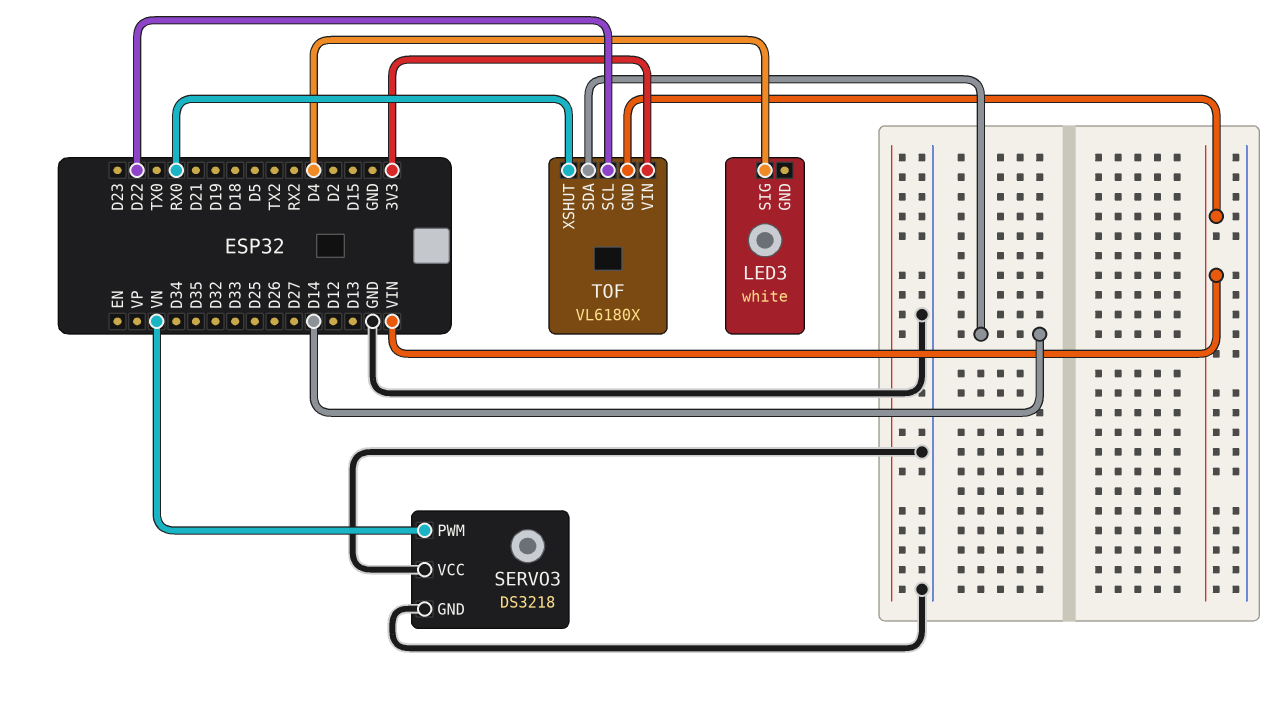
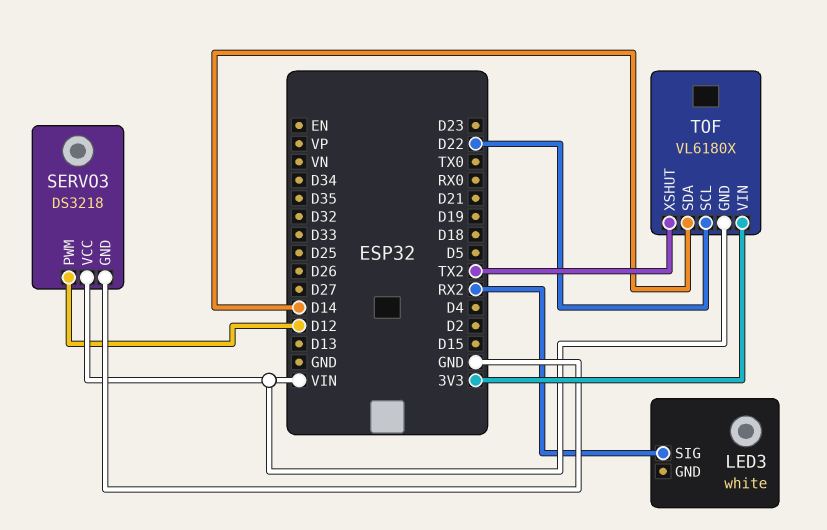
LED3 pin SIG: D4 -> RX2
SERVO3 pin PWM: VN -> D12
SERVO3 pin VCC: GND -> VIN
TOF pin XSHUT: RX0 -> TX2

